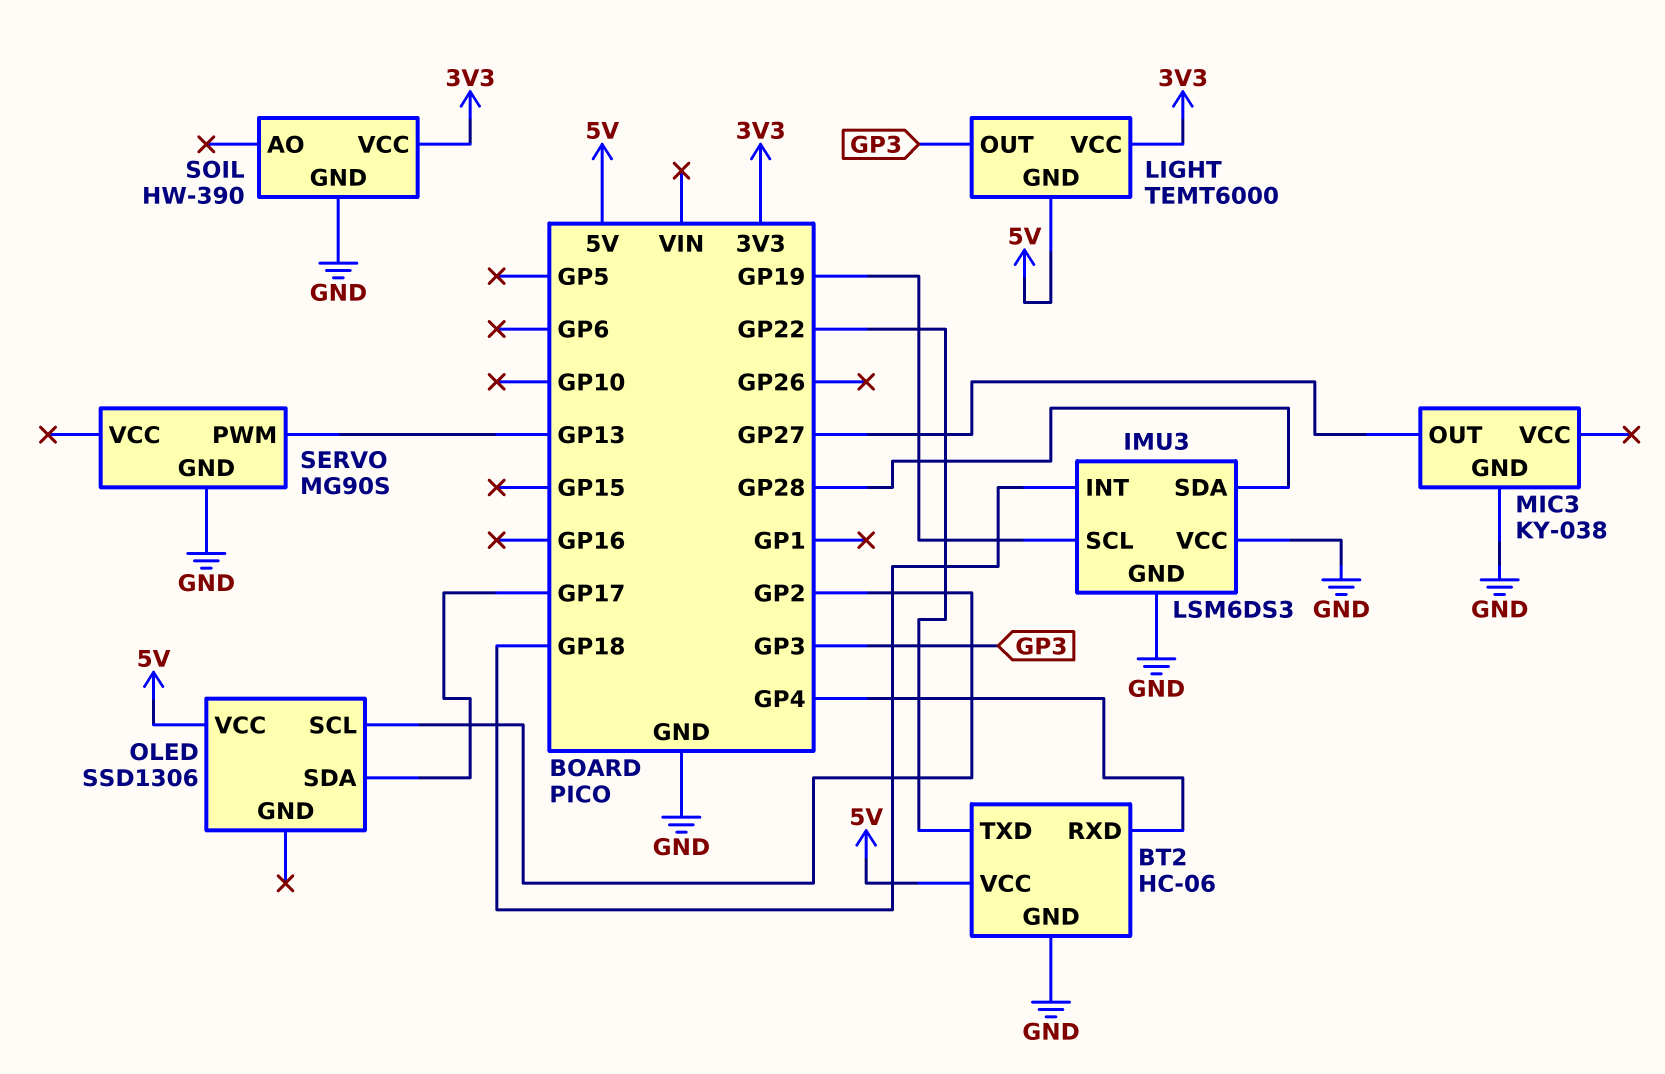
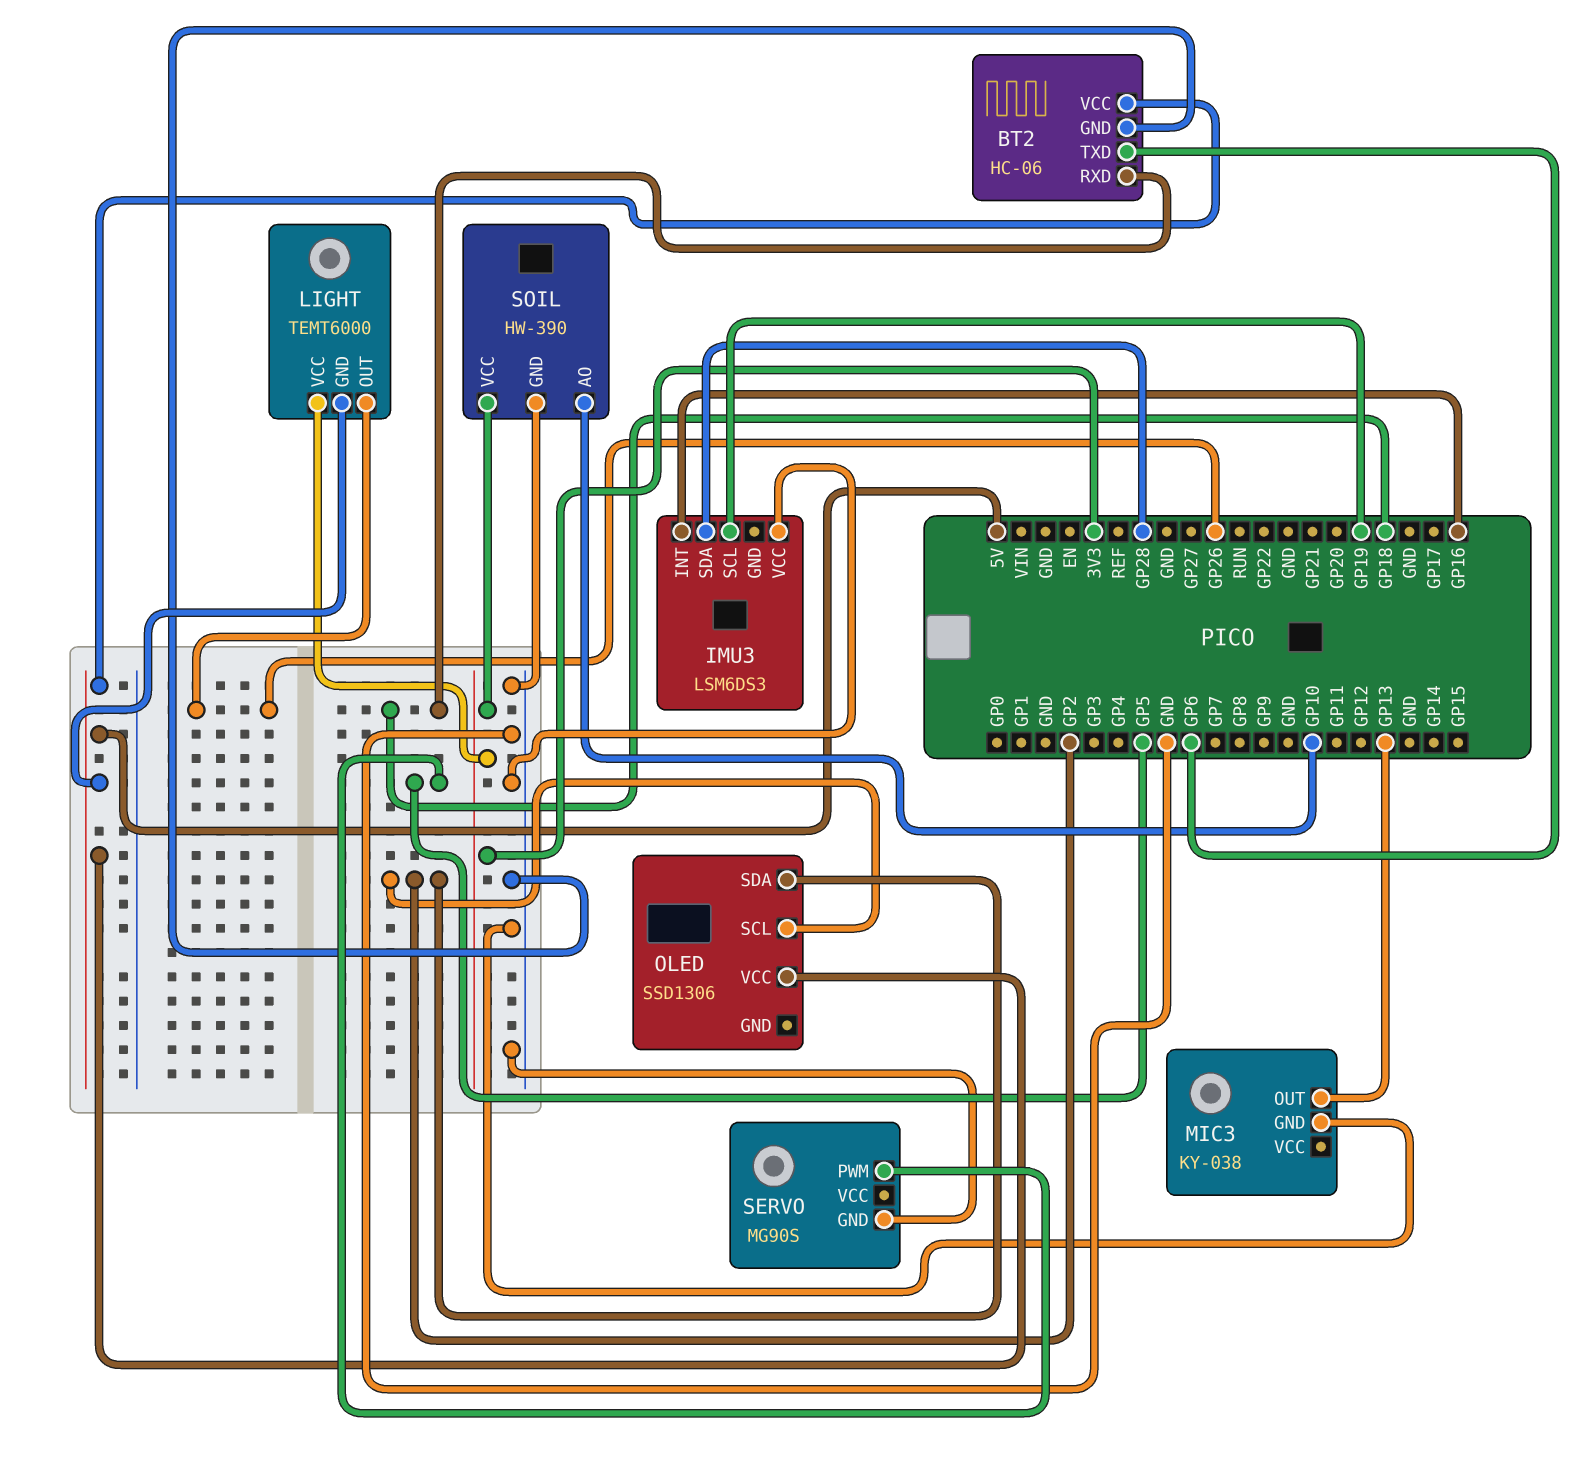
BT2 pin RXD: GP4 -> GP18
BT2 pin TXD: GP22 -> GP6
IMU3 pin GND: GND -> none
IMU3 pin INT: GP18 -> GP16
LIGHT pin OUT: GP3 -> GP26
MIC3 pin OUT: GP27 -> GP13
OLED pin SDA: GP17 -> GP2
SERVO pin PWM: GP13 -> GP5
SOIL pin AO: none -> GP10

